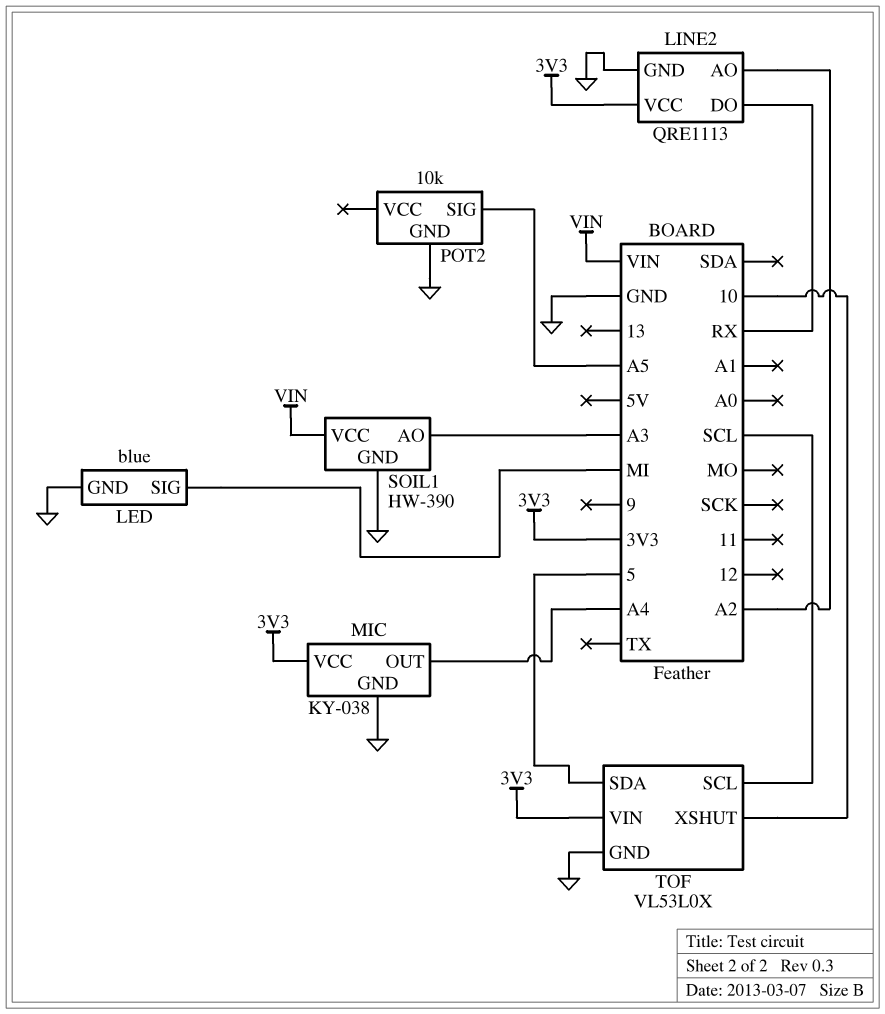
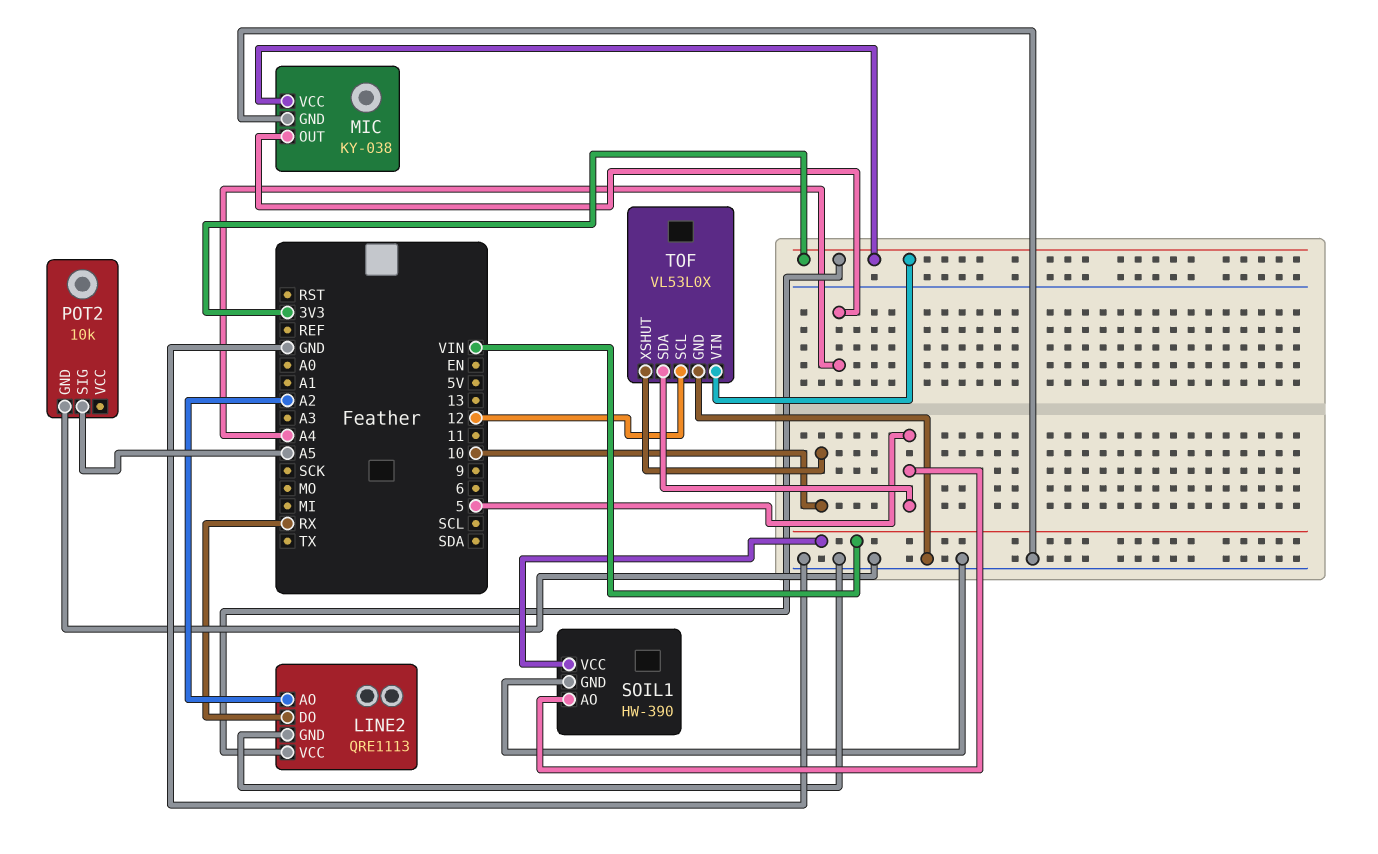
LED: blue -> none
LED pin GND: GND -> none
LED pin SIG: MI -> none
SOIL1 pin AO: A3 -> 5
TOF pin SCL: SCL -> 12

